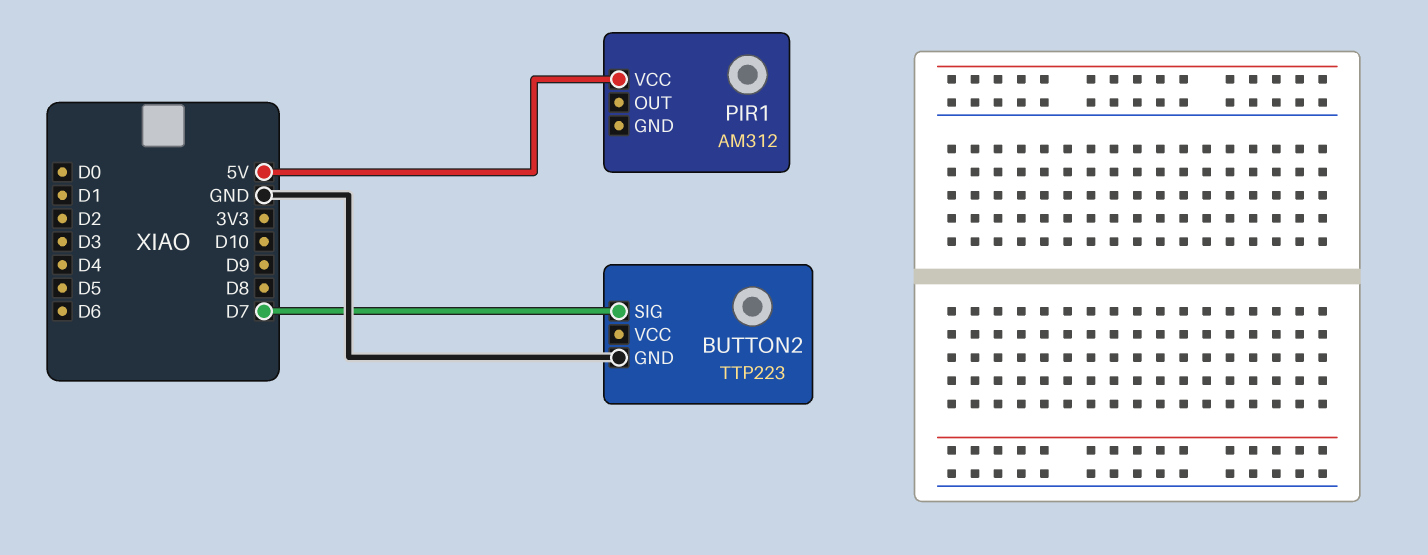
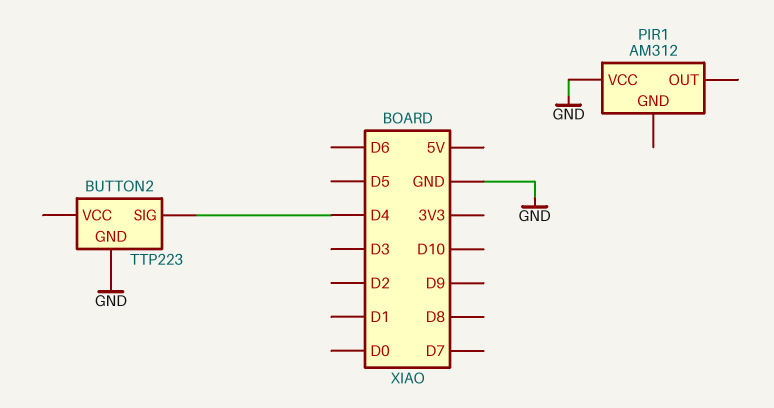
BUTTON2 pin SIG: D7 -> D4
PIR1 pin VCC: 5V -> GND

